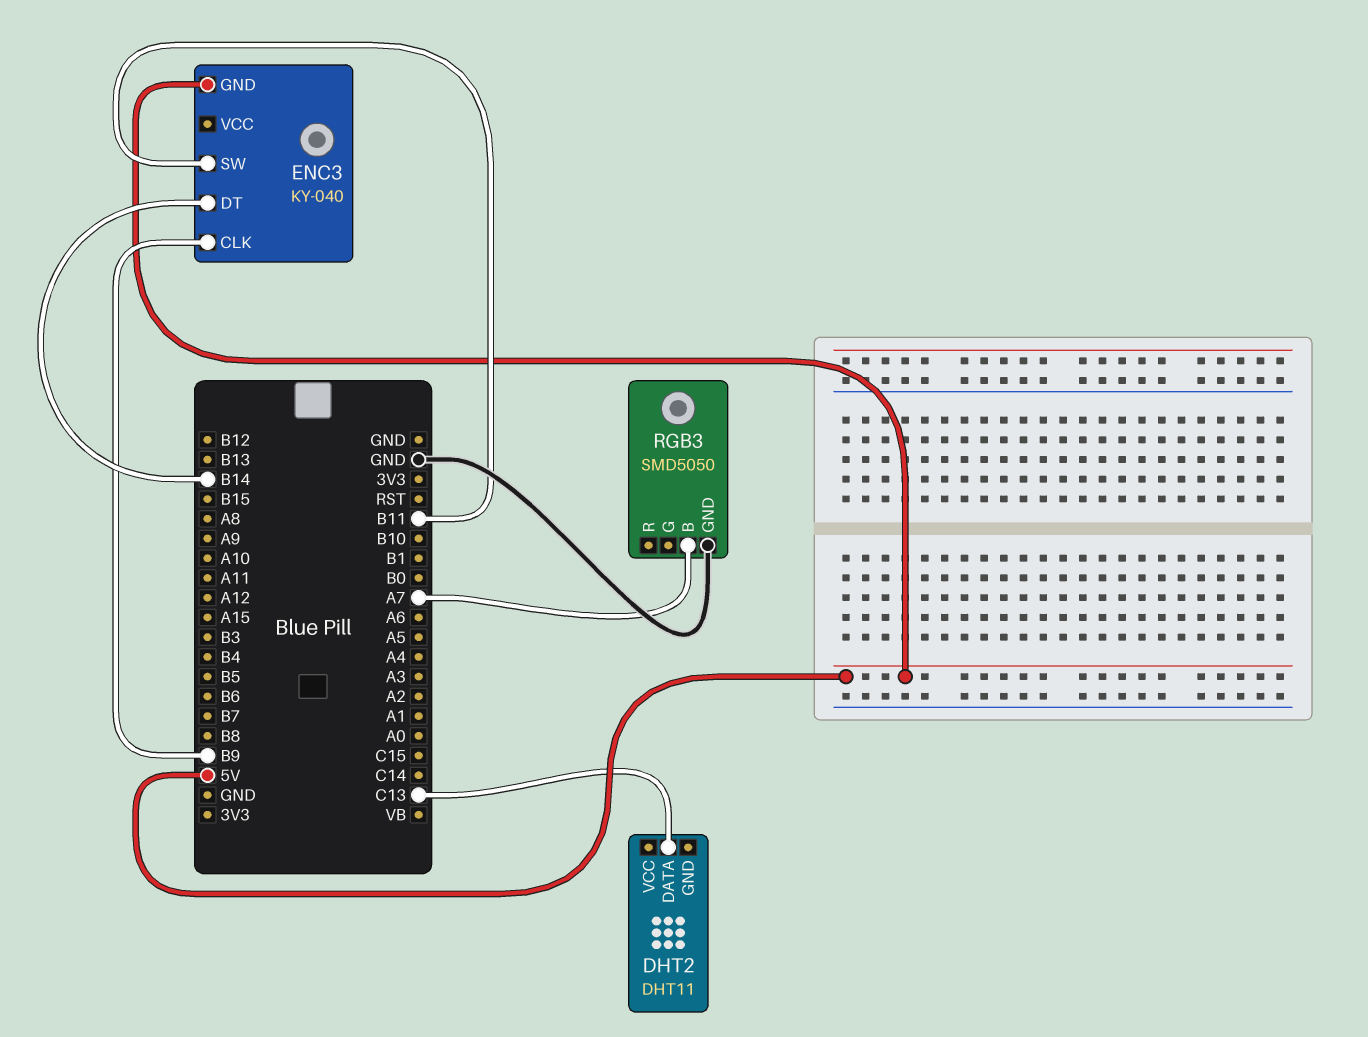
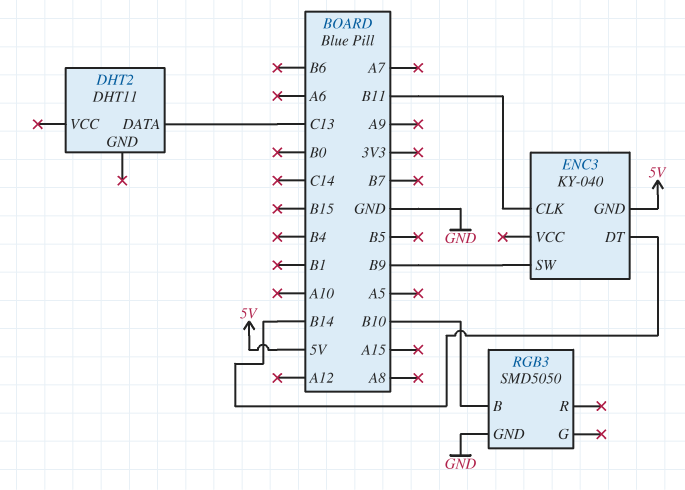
ENC3 pin CLK: B9 -> B11
ENC3 pin SW: B11 -> B9
RGB3 pin B: A7 -> B10

